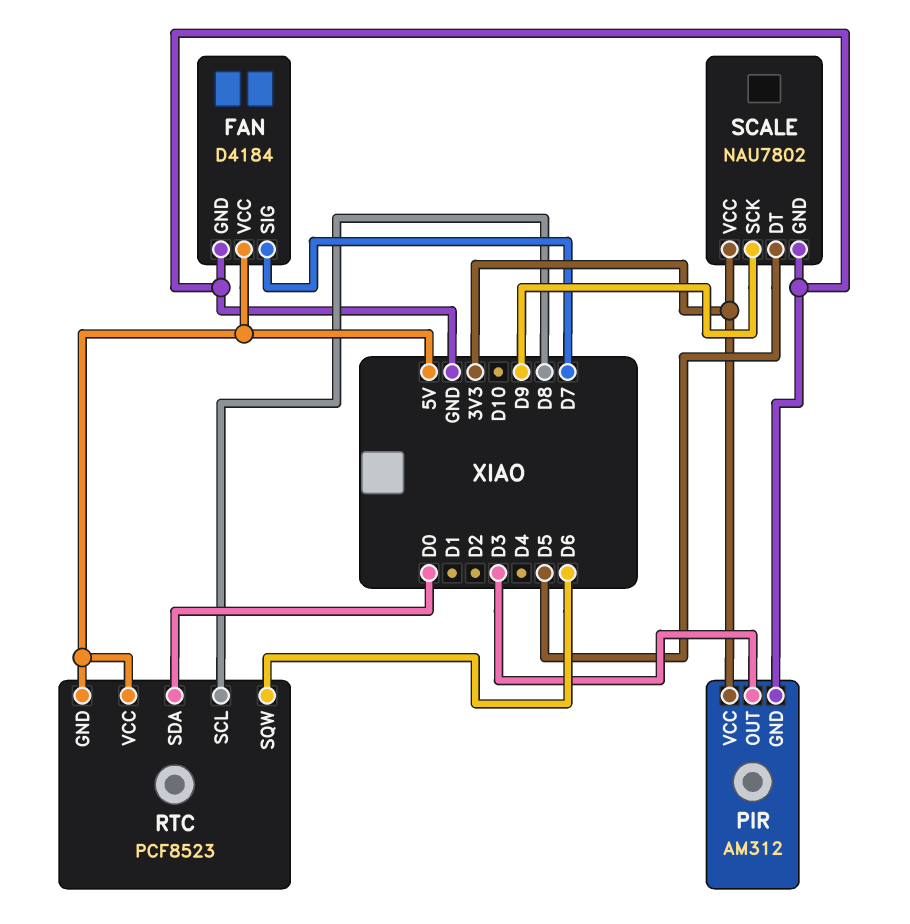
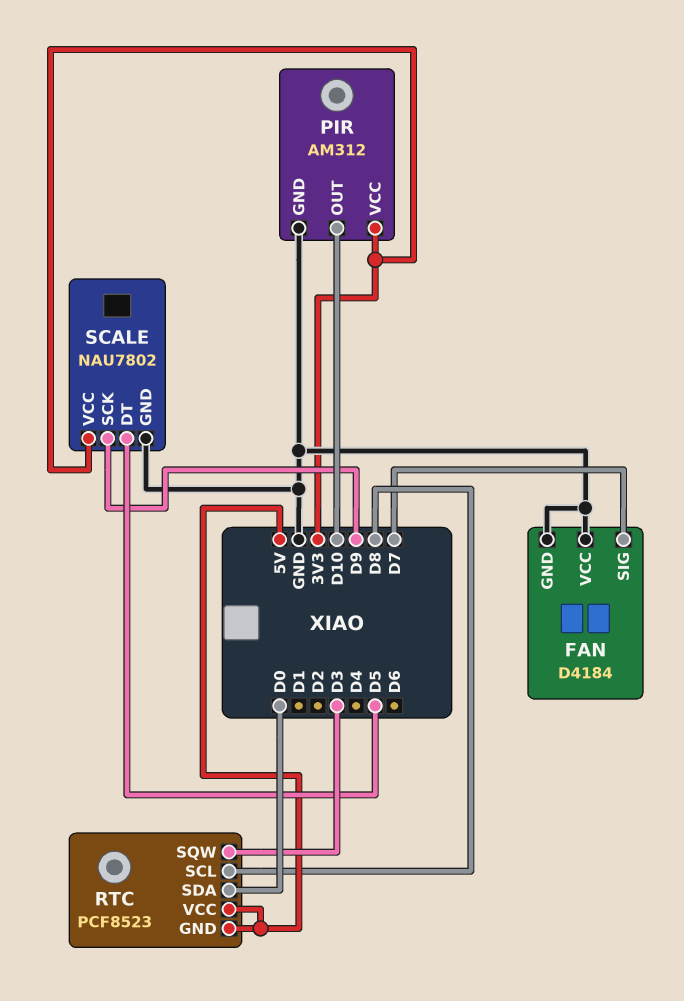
FAN pin VCC: 5V -> GND
PIR pin OUT: D3 -> D10
RTC pin SQW: D6 -> D3

